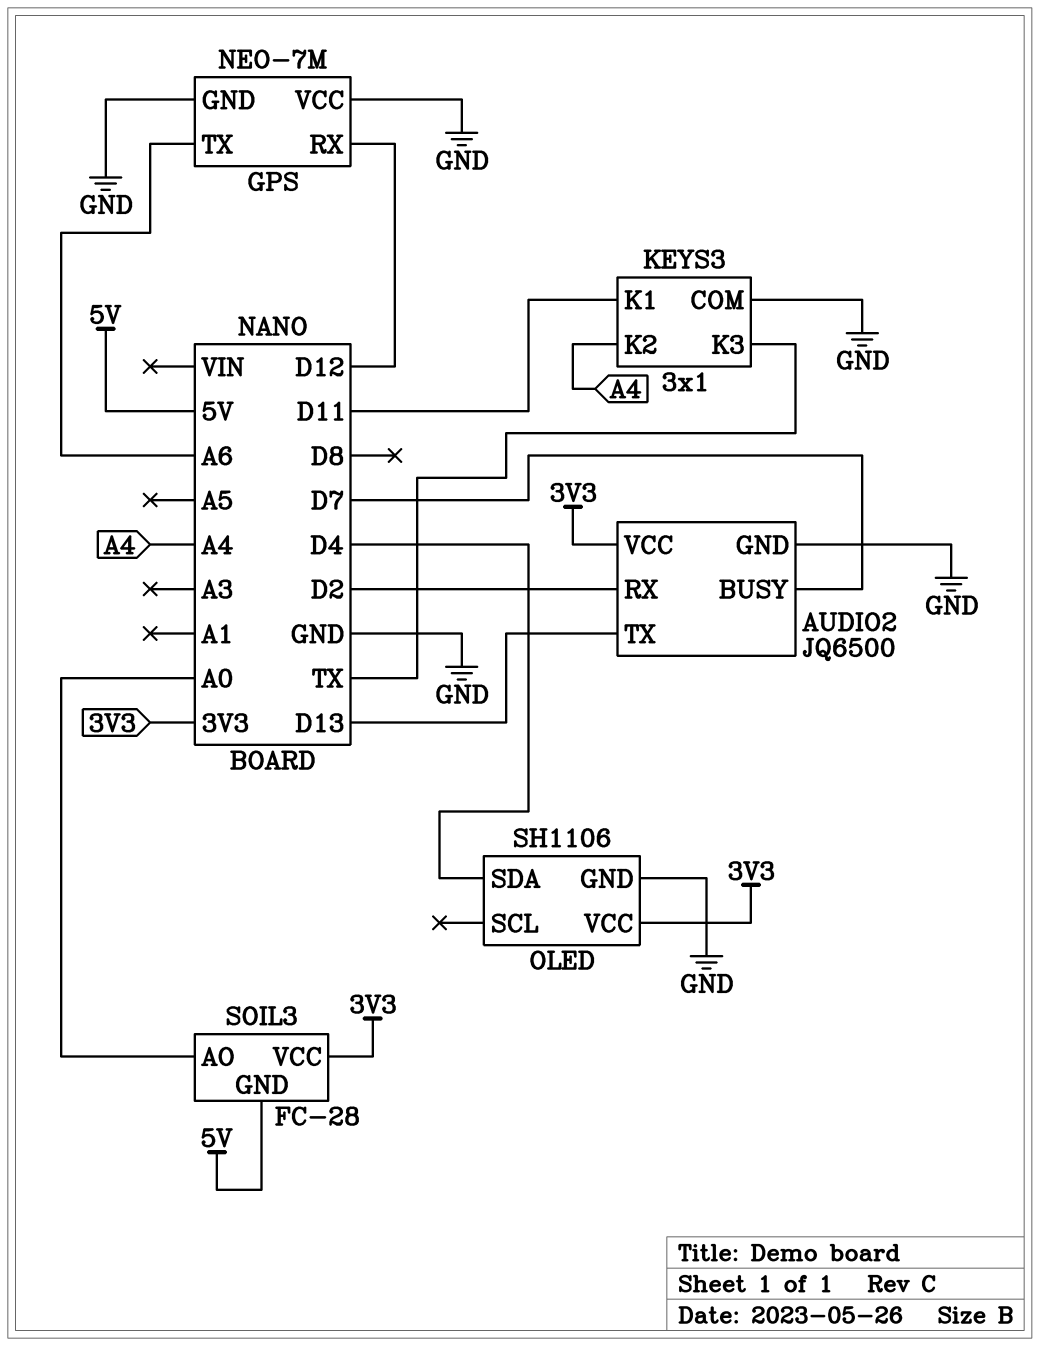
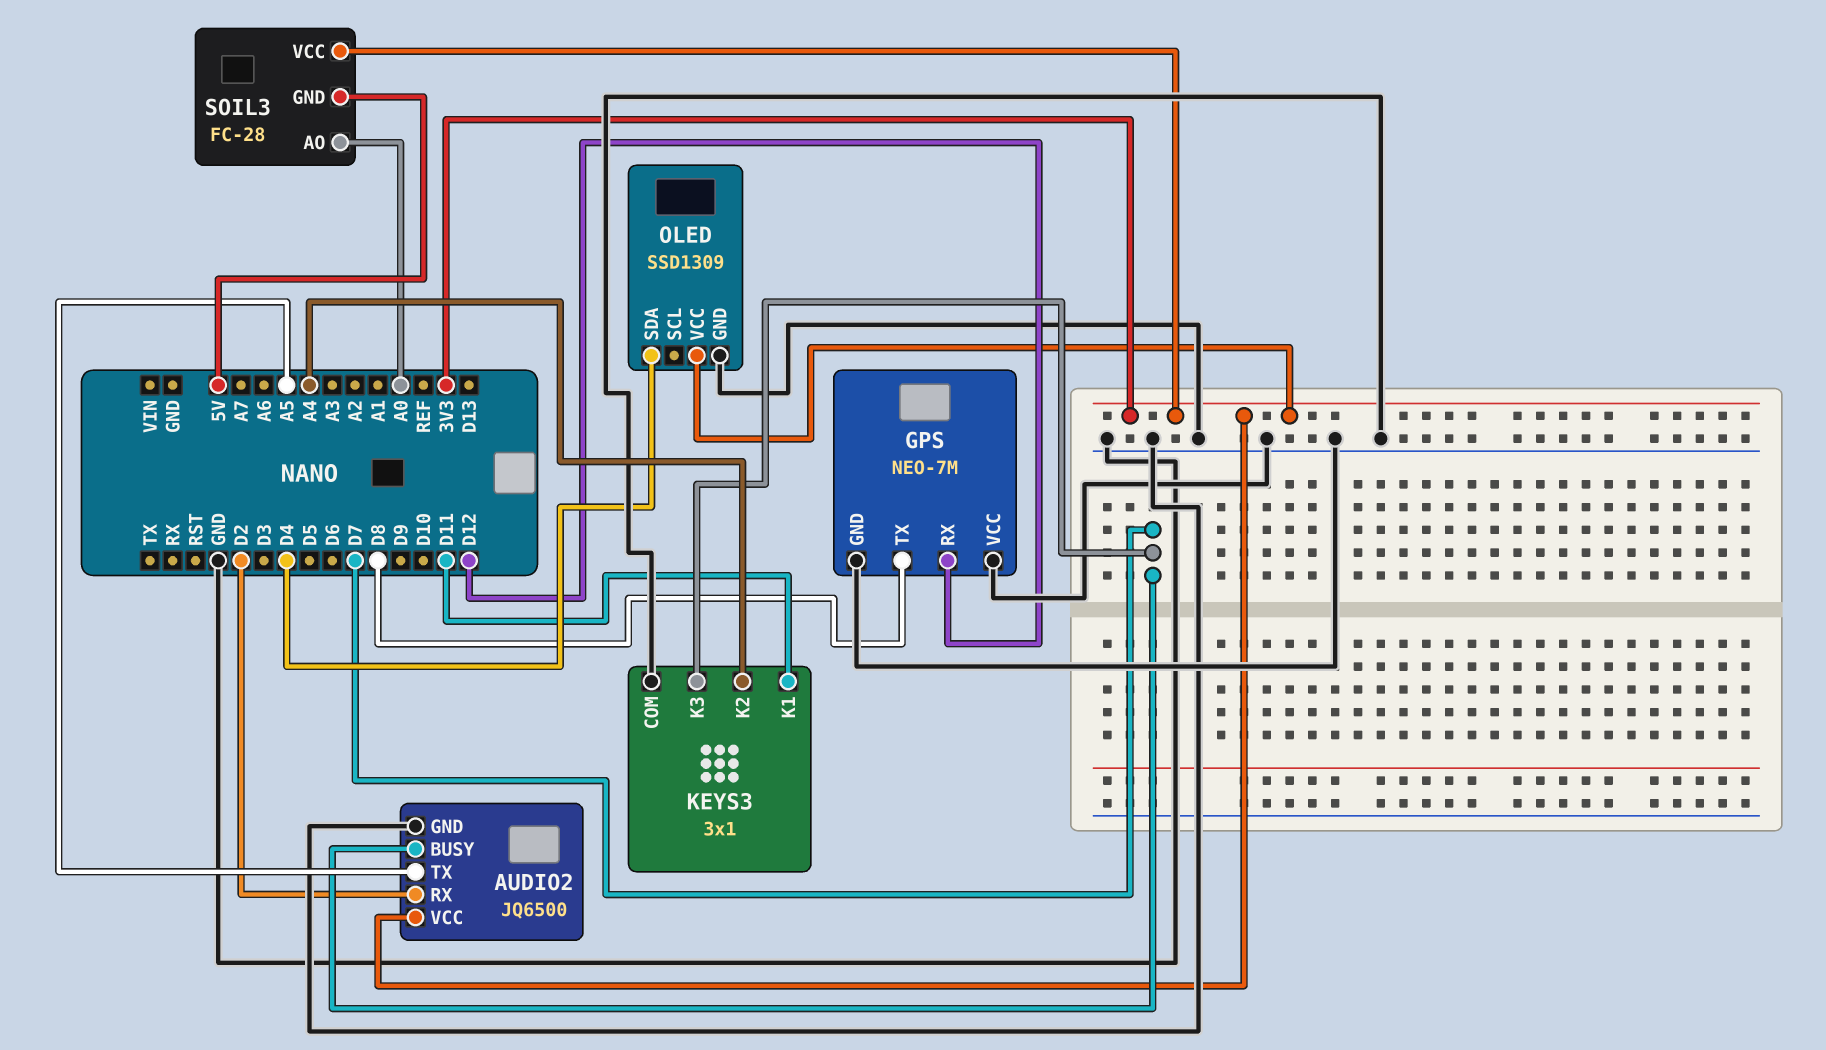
AUDIO2 pin TX: D13 -> A5
GPS pin TX: A6 -> D8
KEYS3 pin K3: TX -> D7
OLED: SH1106 -> SSD1309

